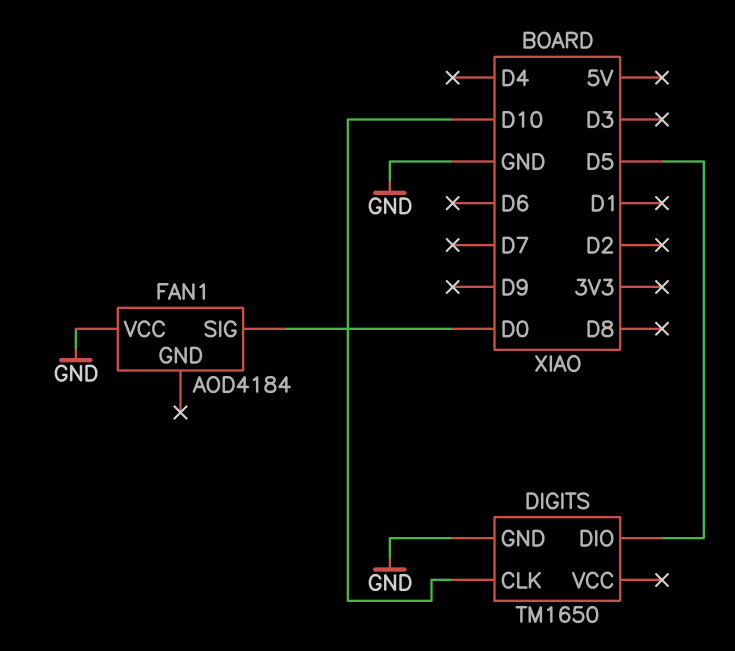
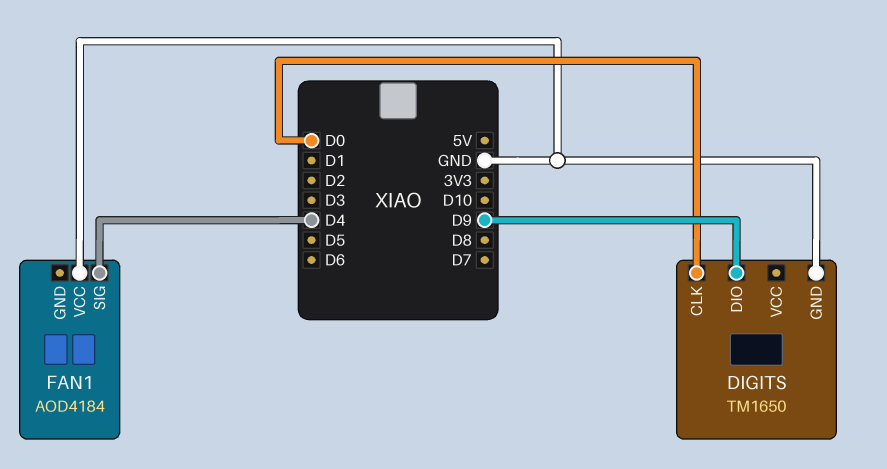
DIGITS pin CLK: D10 -> D0
DIGITS pin DIO: D5 -> D9
FAN1 pin SIG: D0 -> D4

